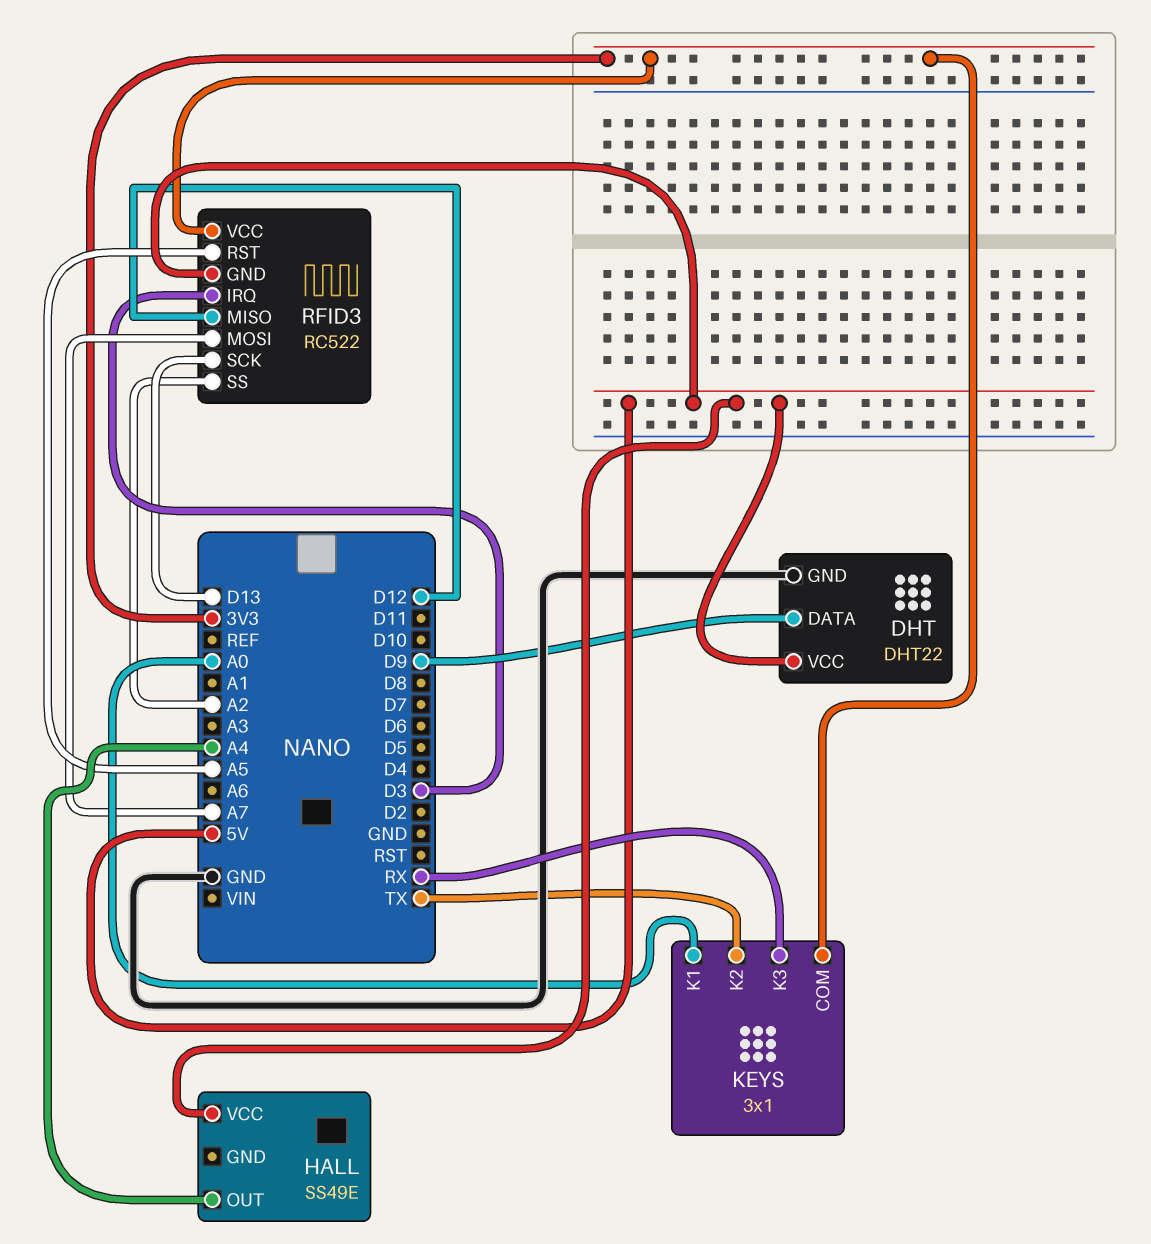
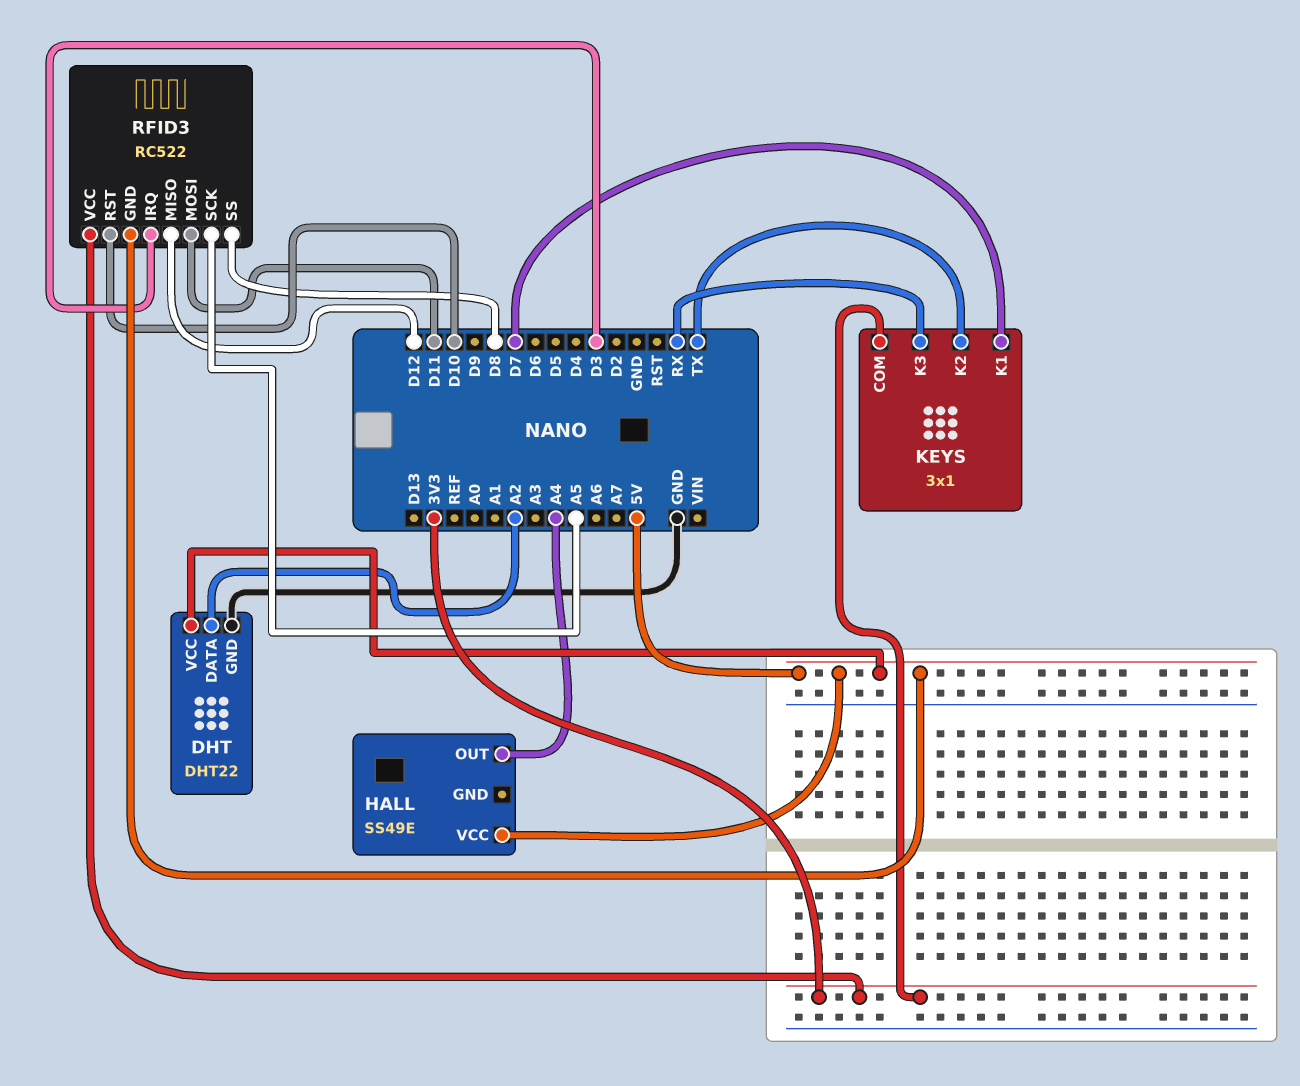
DHT pin DATA: D9 -> A2
KEYS pin K1: A0 -> D7
RFID3 pin MOSI: A7 -> D11
RFID3 pin RST: A5 -> D10
RFID3 pin SCK: D13 -> A5
RFID3 pin SS: A2 -> D8

